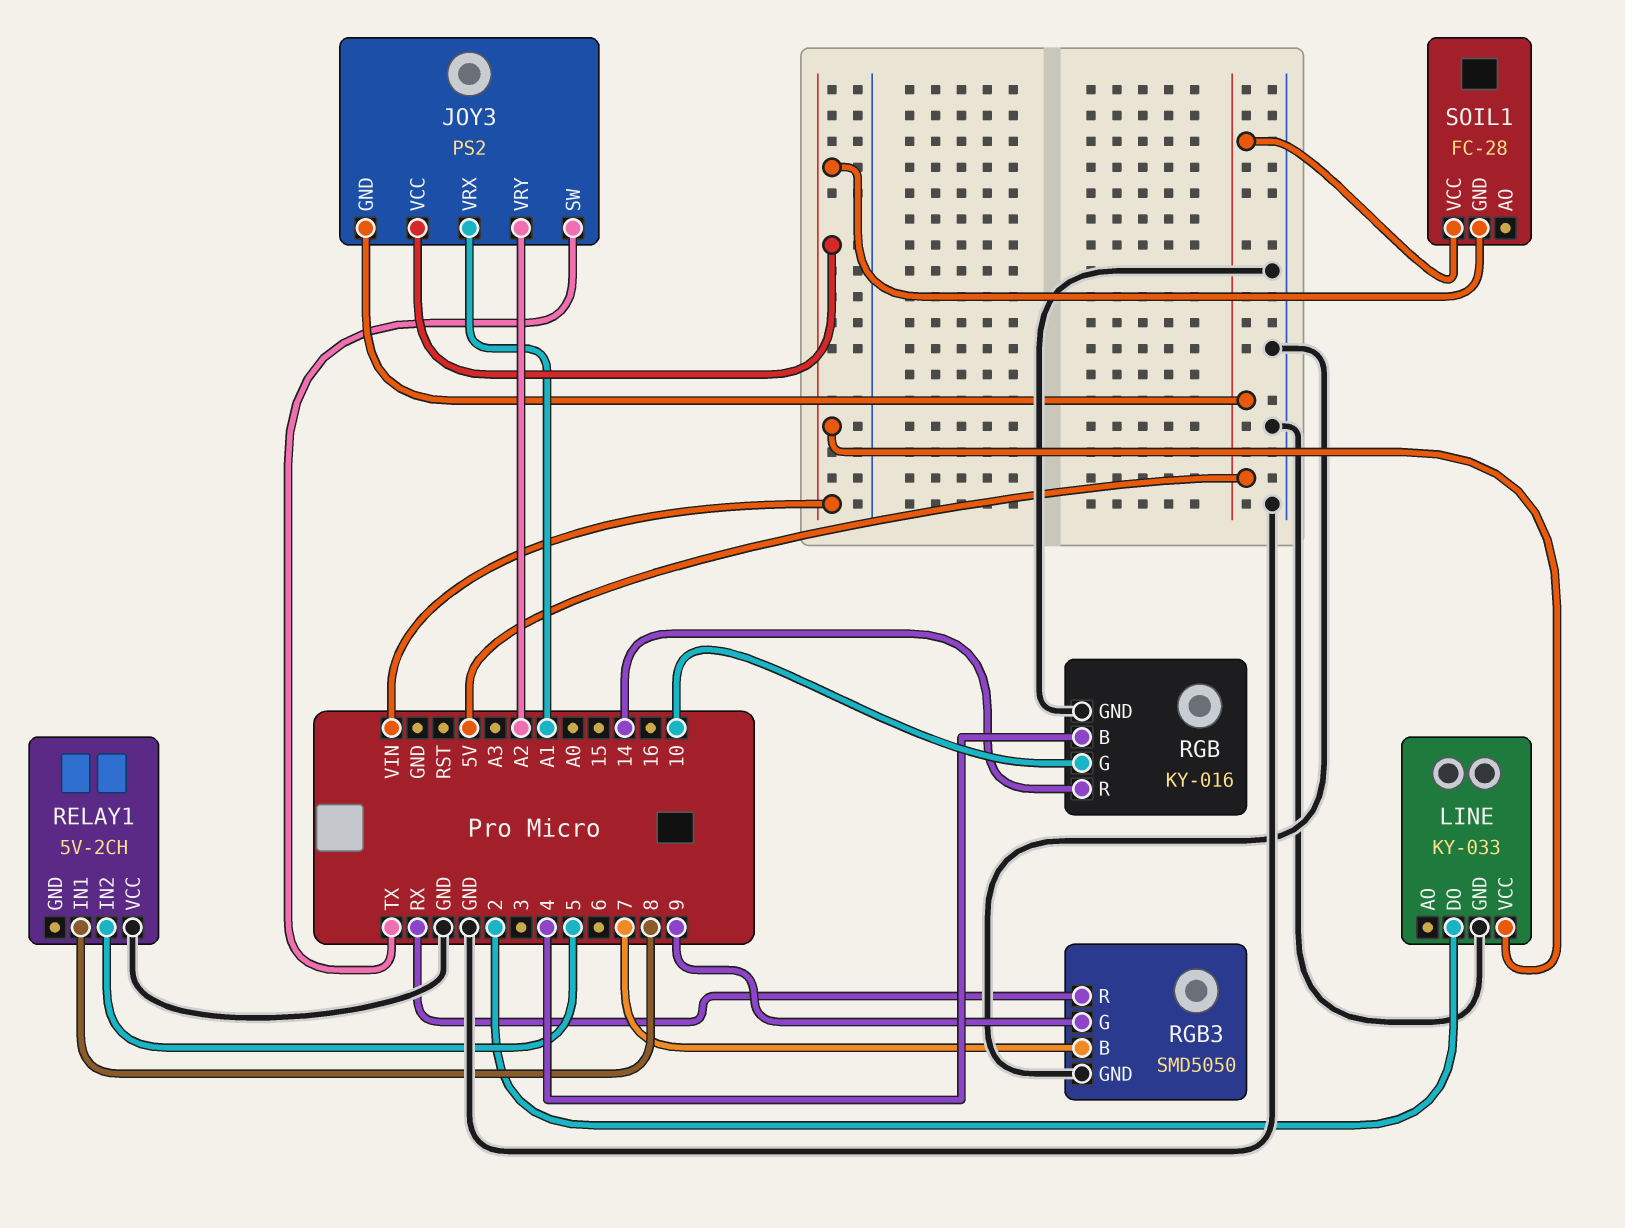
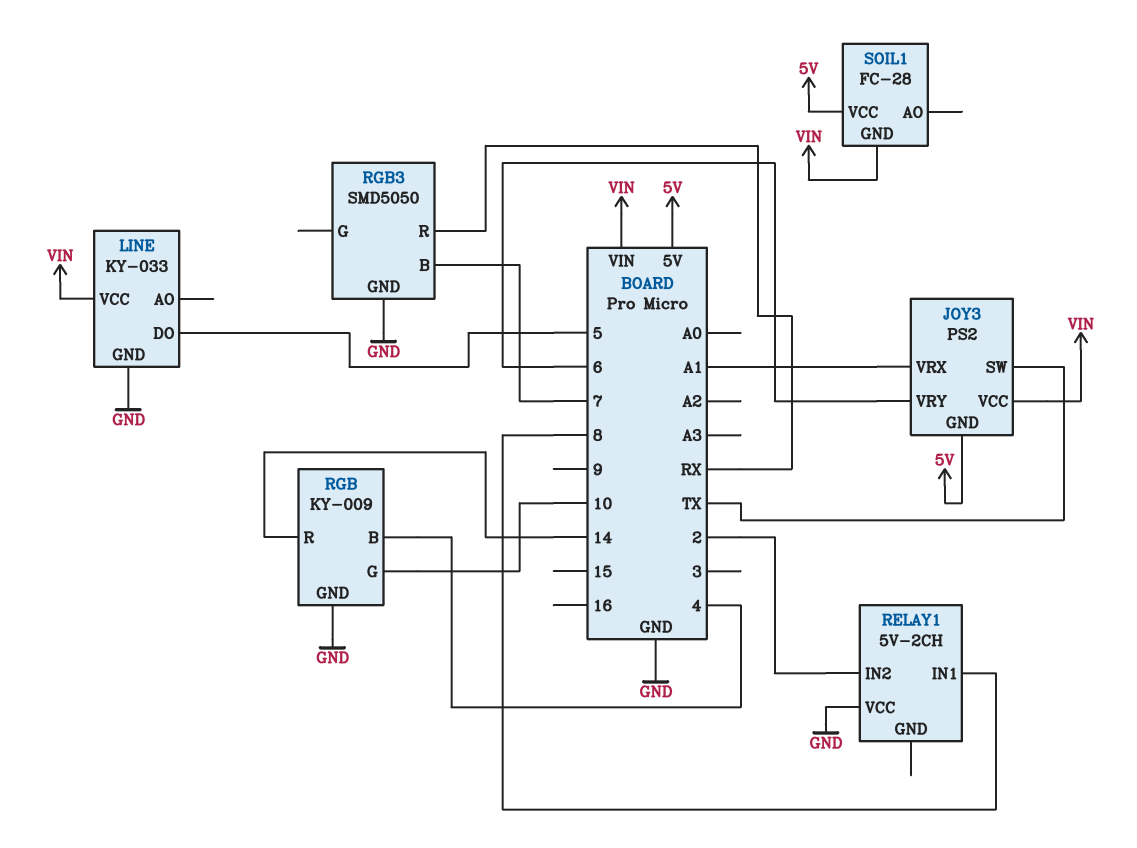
JOY3 pin VRY: A2 -> 6
LINE pin DO: 2 -> 5
RELAY1 pin IN2: 5 -> 2
RGB: KY-016 -> KY-009
RGB3 pin G: 9 -> none

